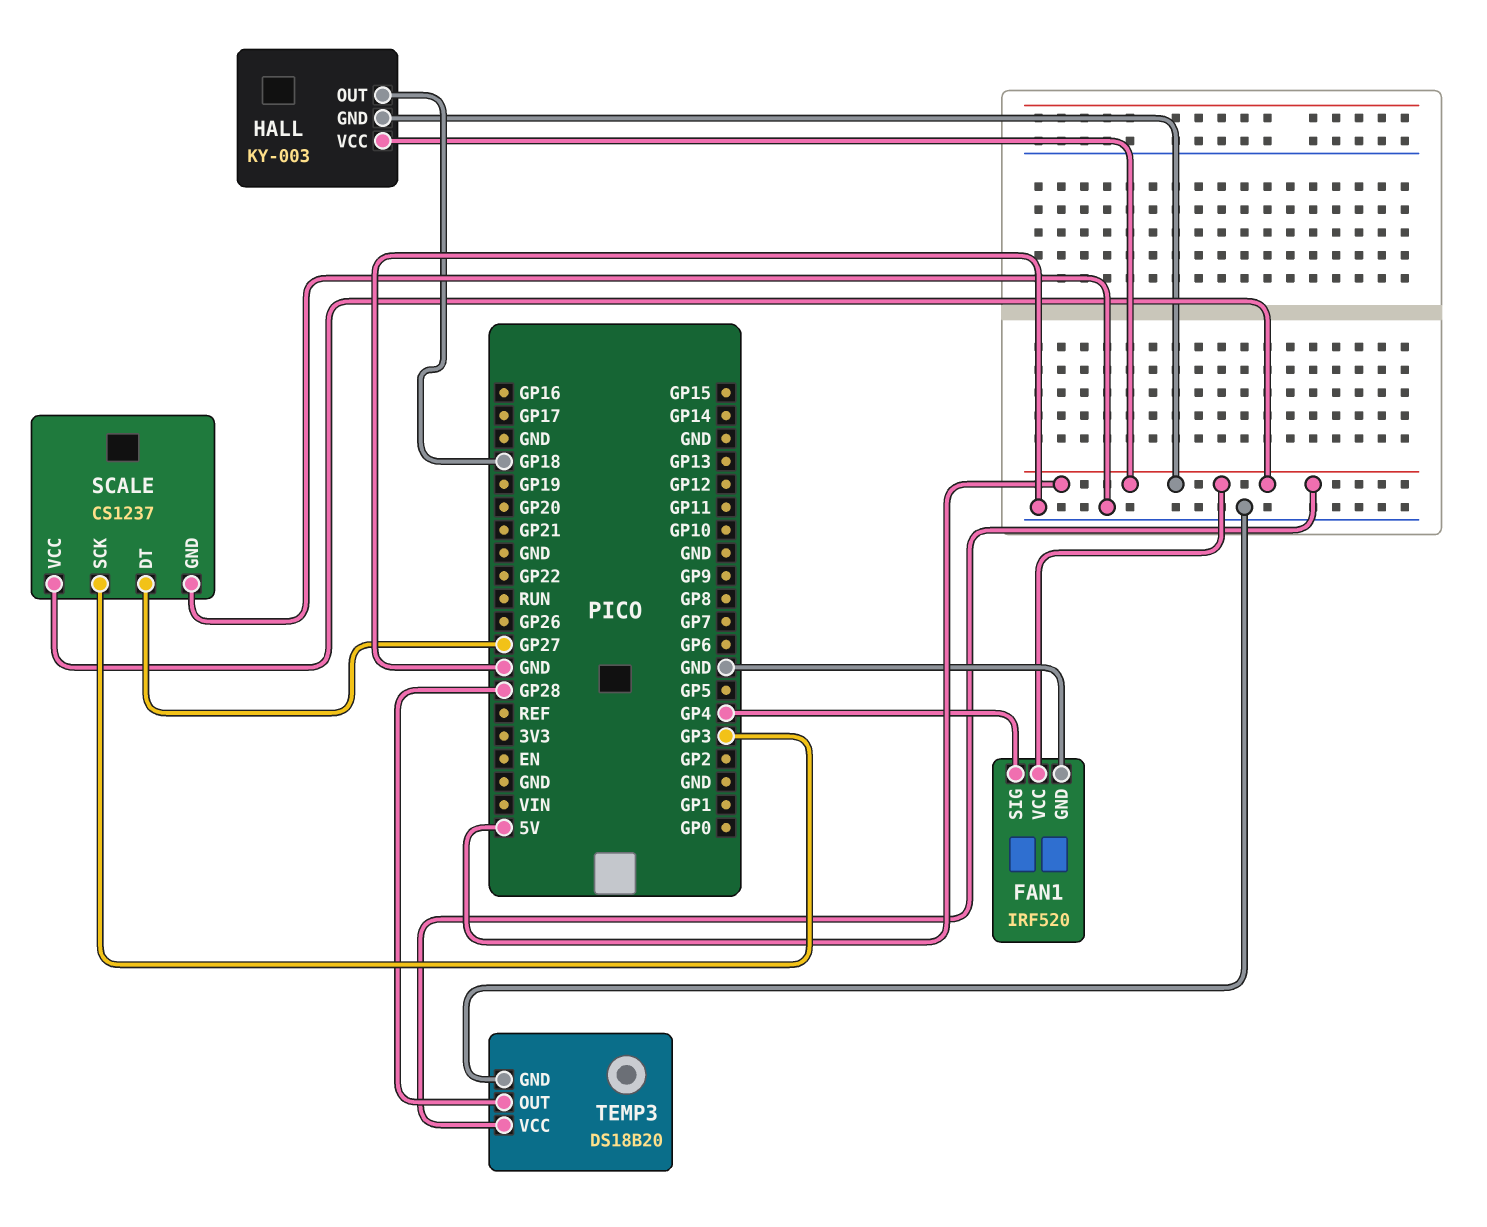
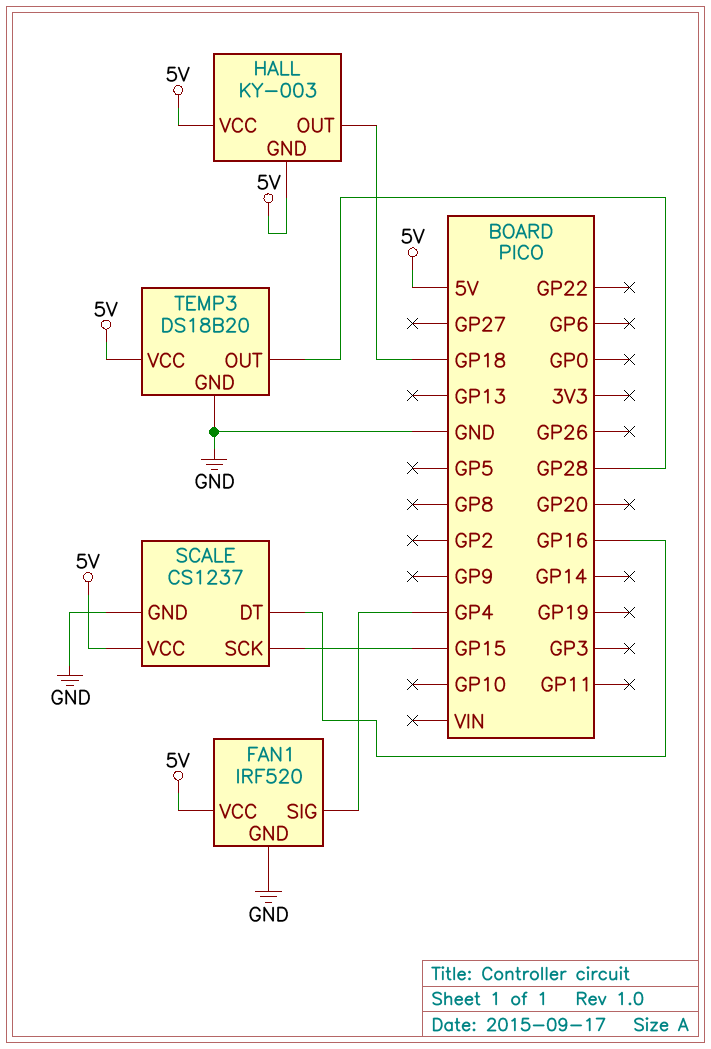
SCALE pin DT: GP27 -> GP16
SCALE pin SCK: GP3 -> GP15

